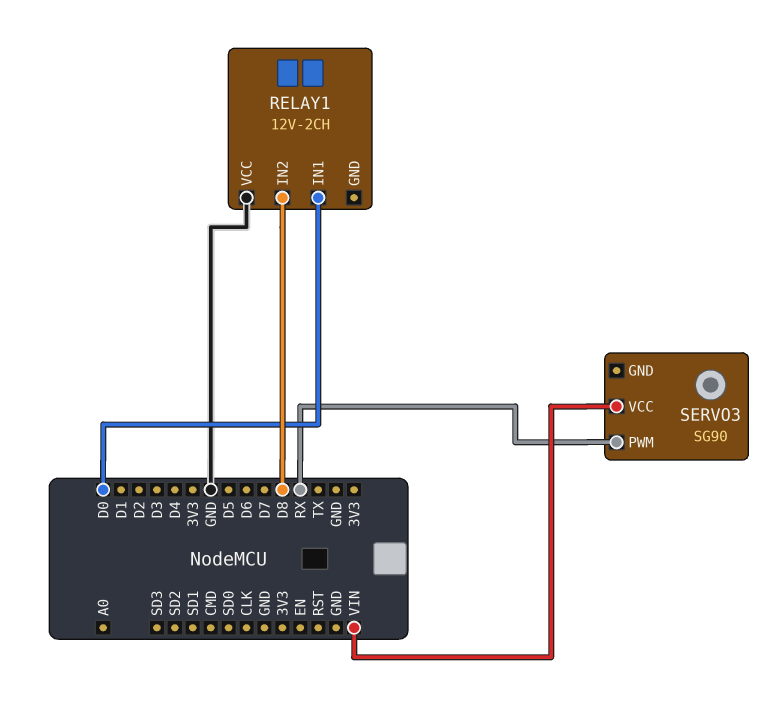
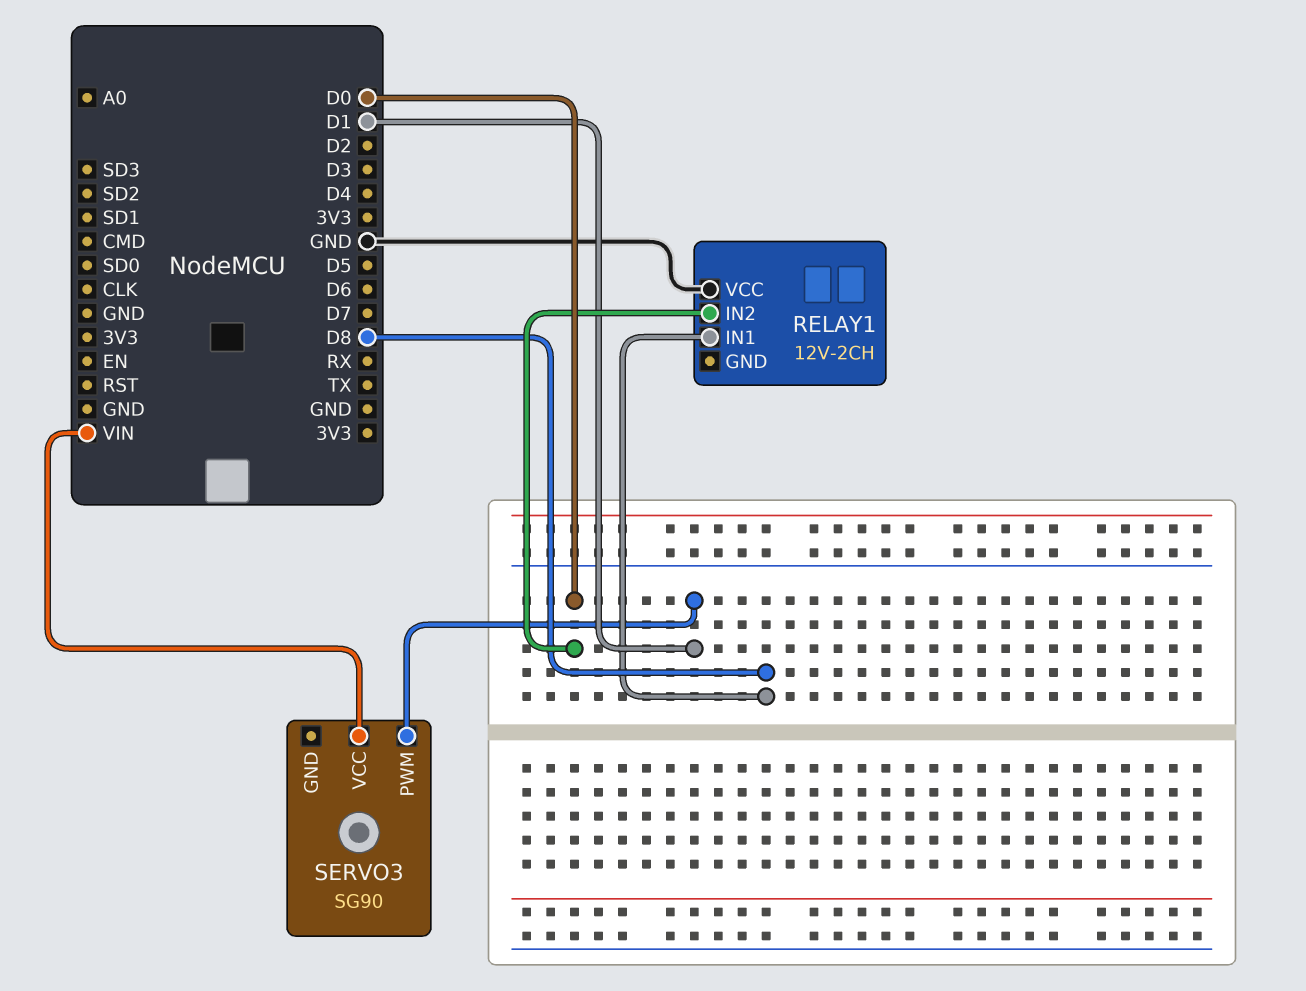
RELAY1 pin IN1: D0 -> D8
RELAY1 pin IN2: D8 -> D0
SERVO3 pin PWM: RX -> D1

